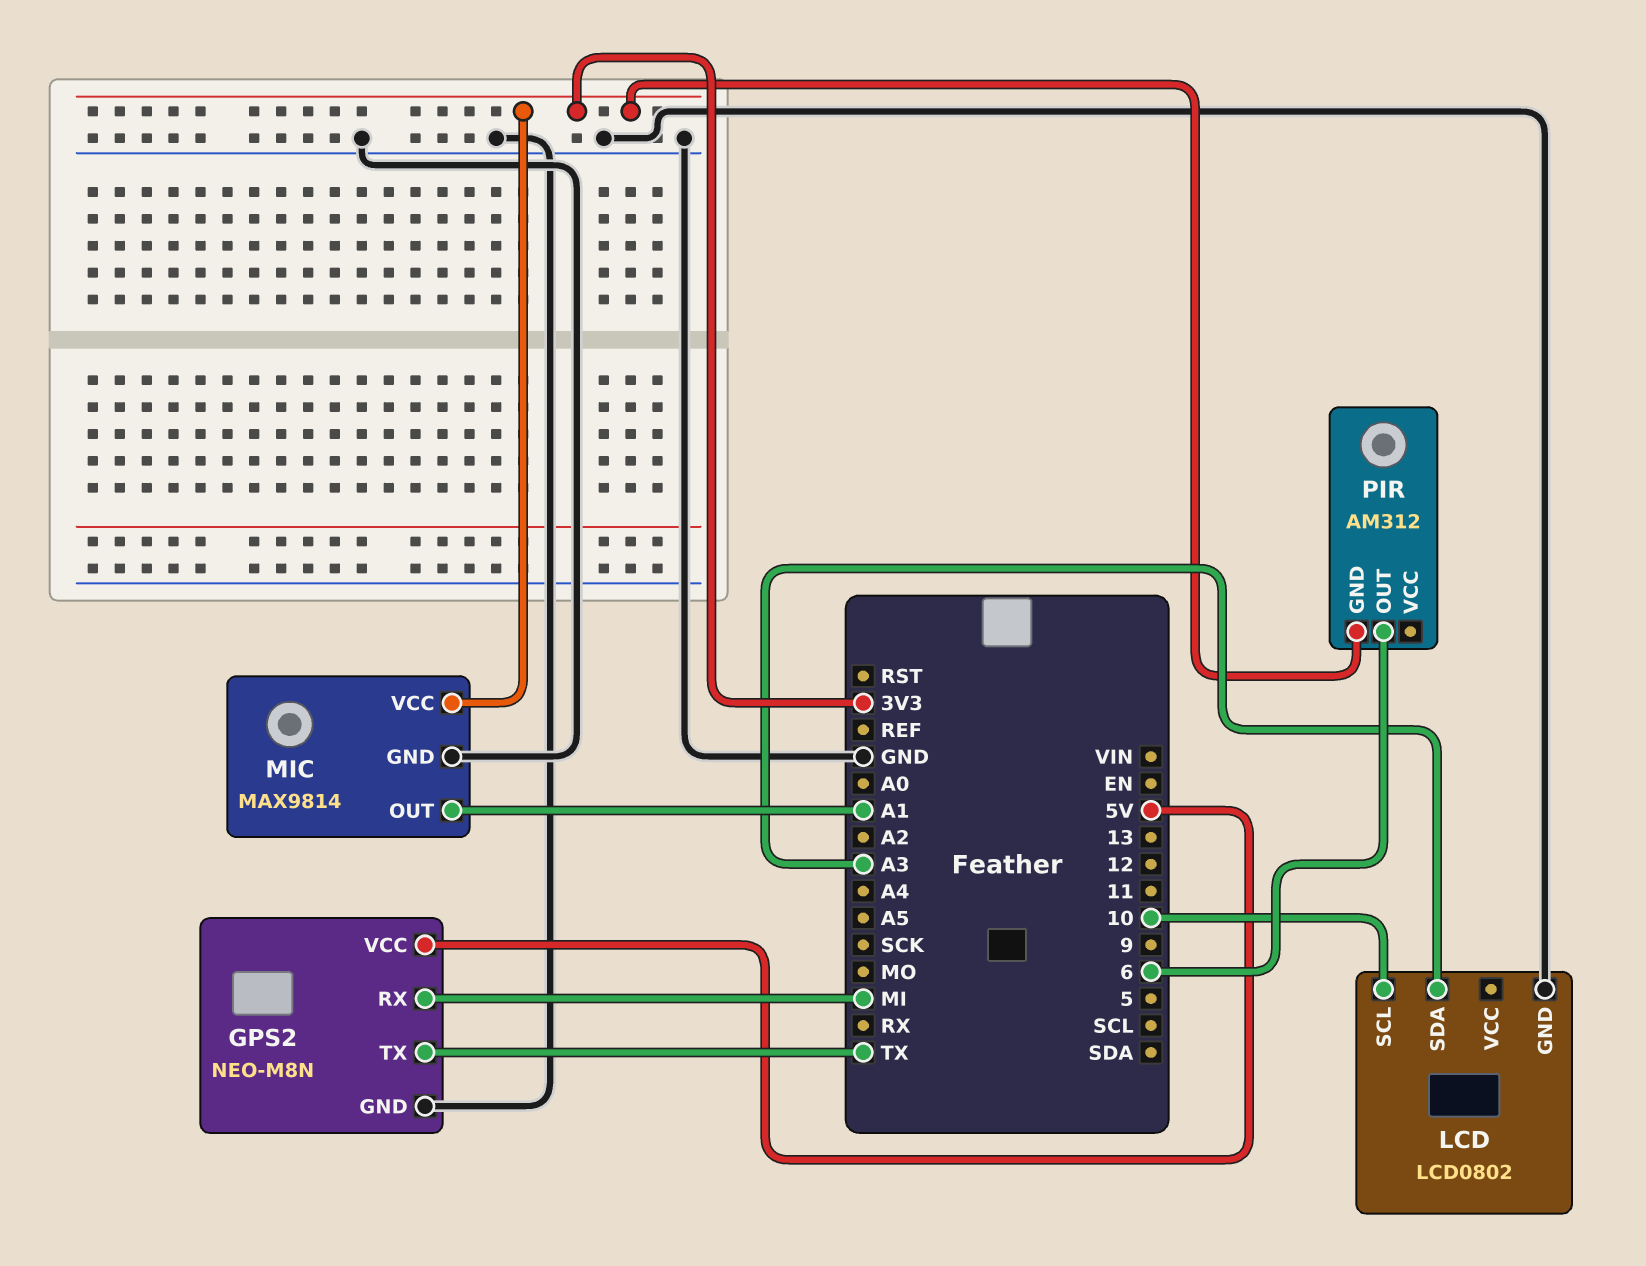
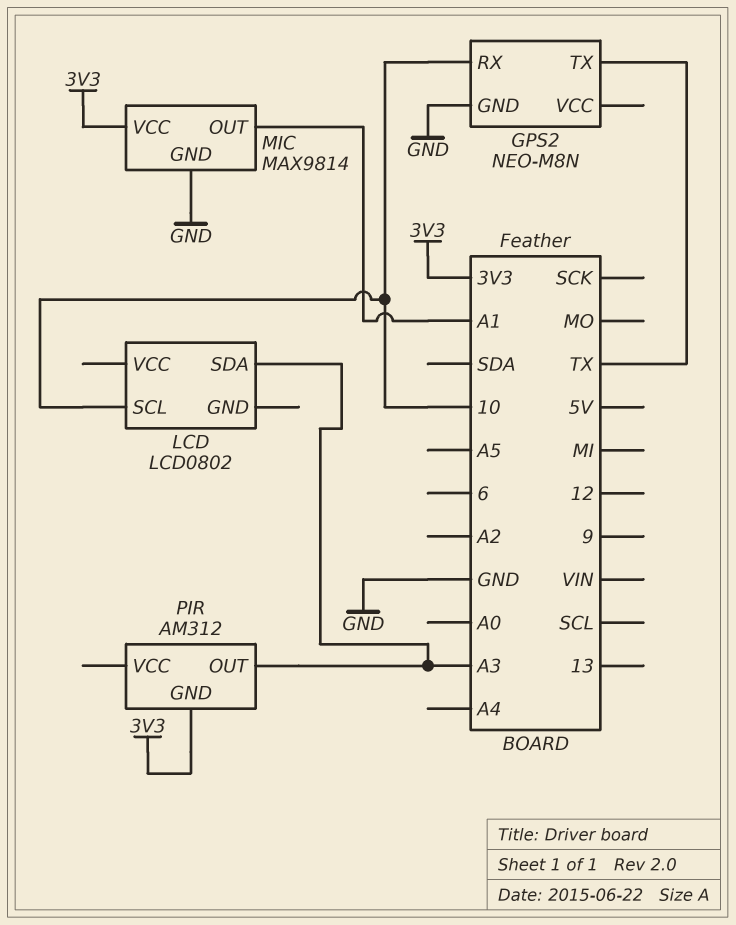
GPS2 pin RX: MI -> 10
GPS2 pin VCC: 5V -> none
LCD pin GND: GND -> none
PIR pin OUT: 6 -> A3

